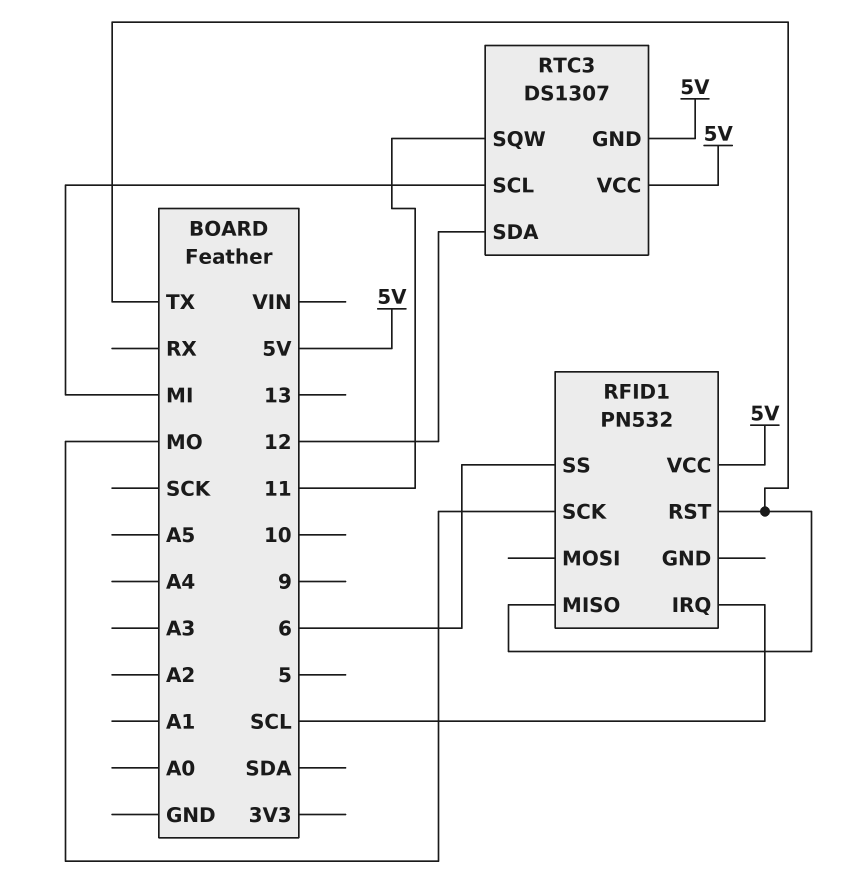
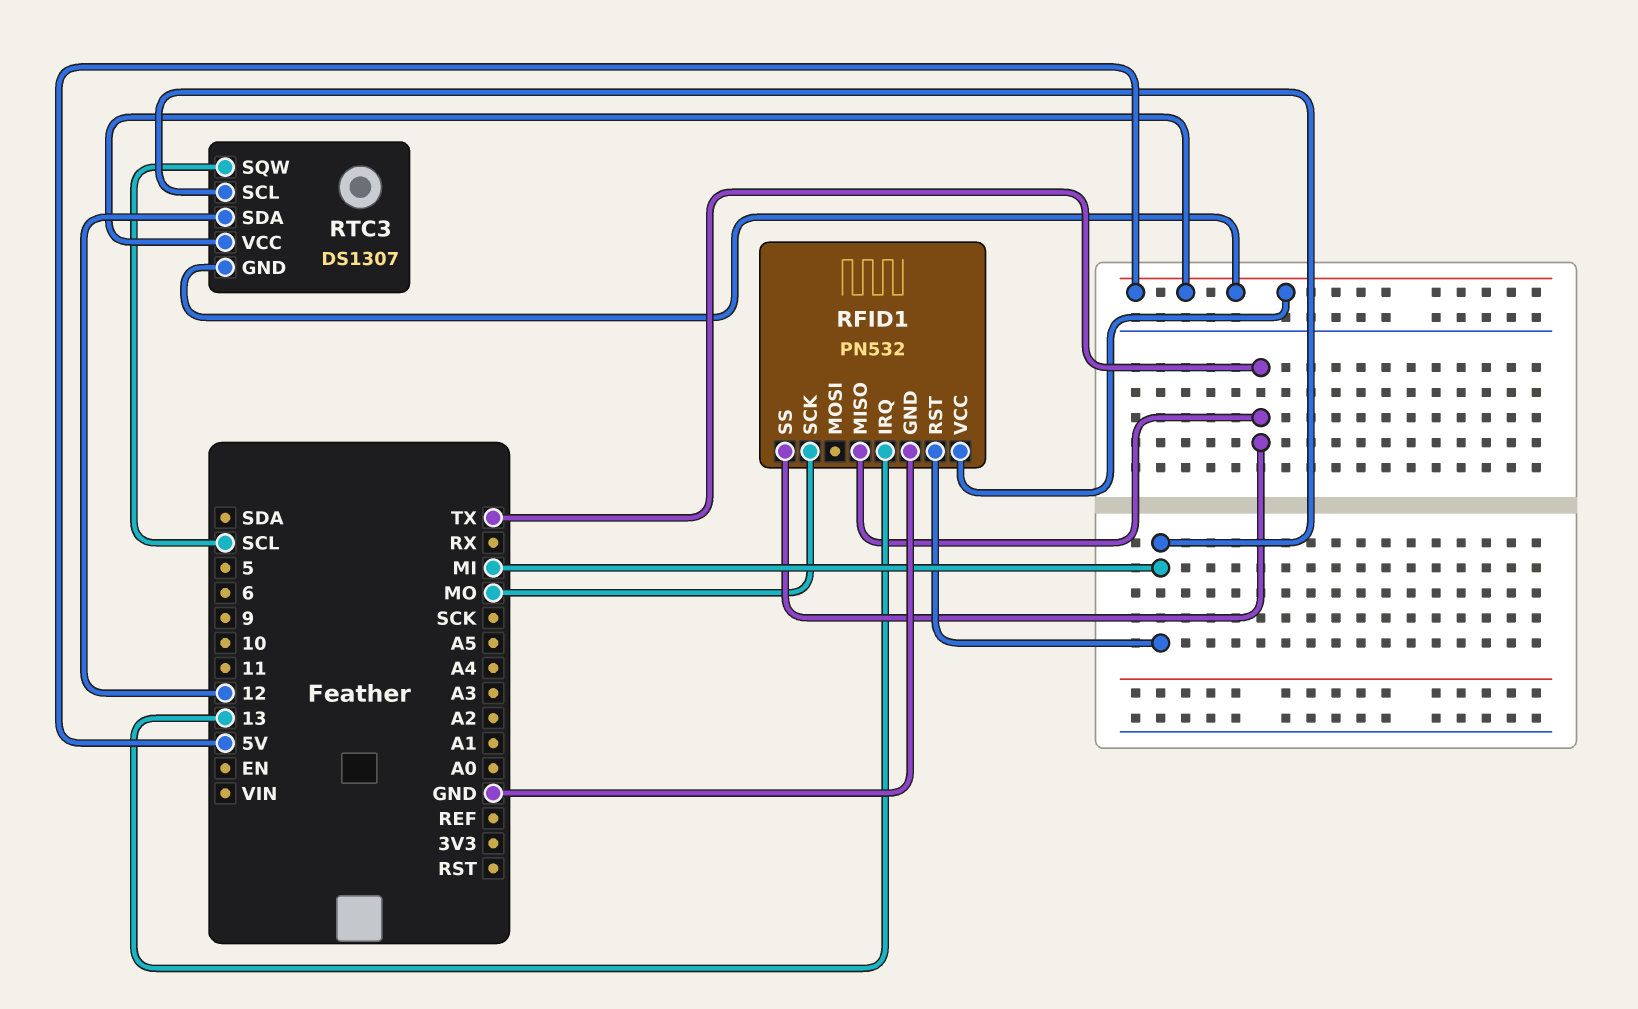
RFID1 pin GND: none -> GND
RFID1 pin IRQ: SCL -> 13
RFID1 pin RST: TX -> MI
RFID1 pin SS: 6 -> TX
RTC3 pin SQW: 11 -> SCL

